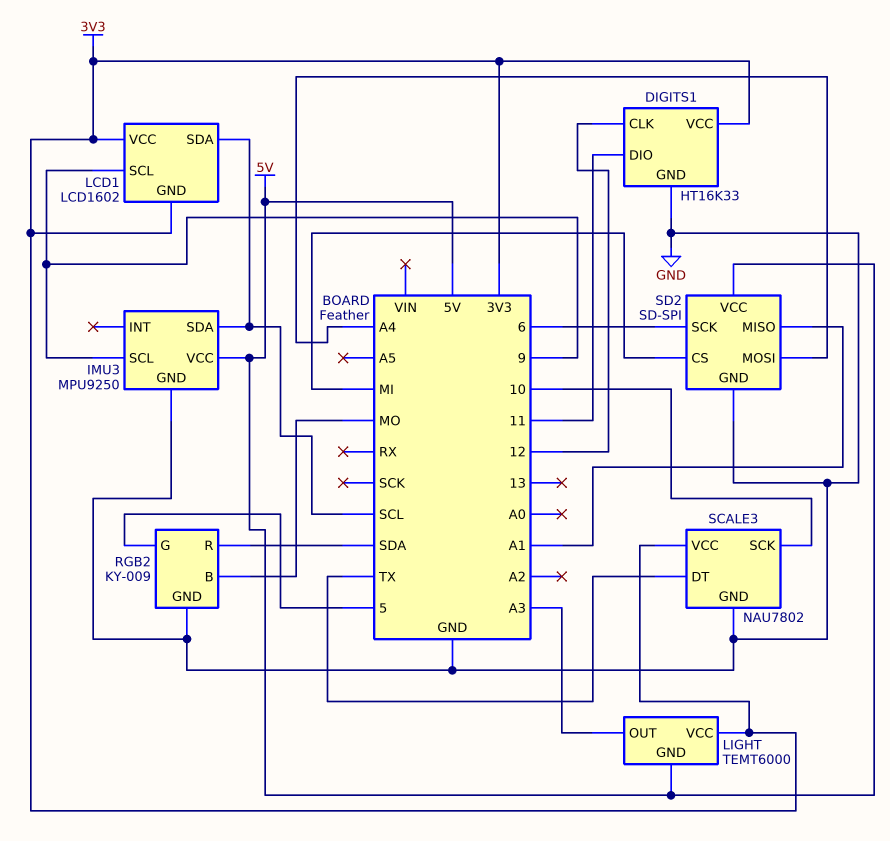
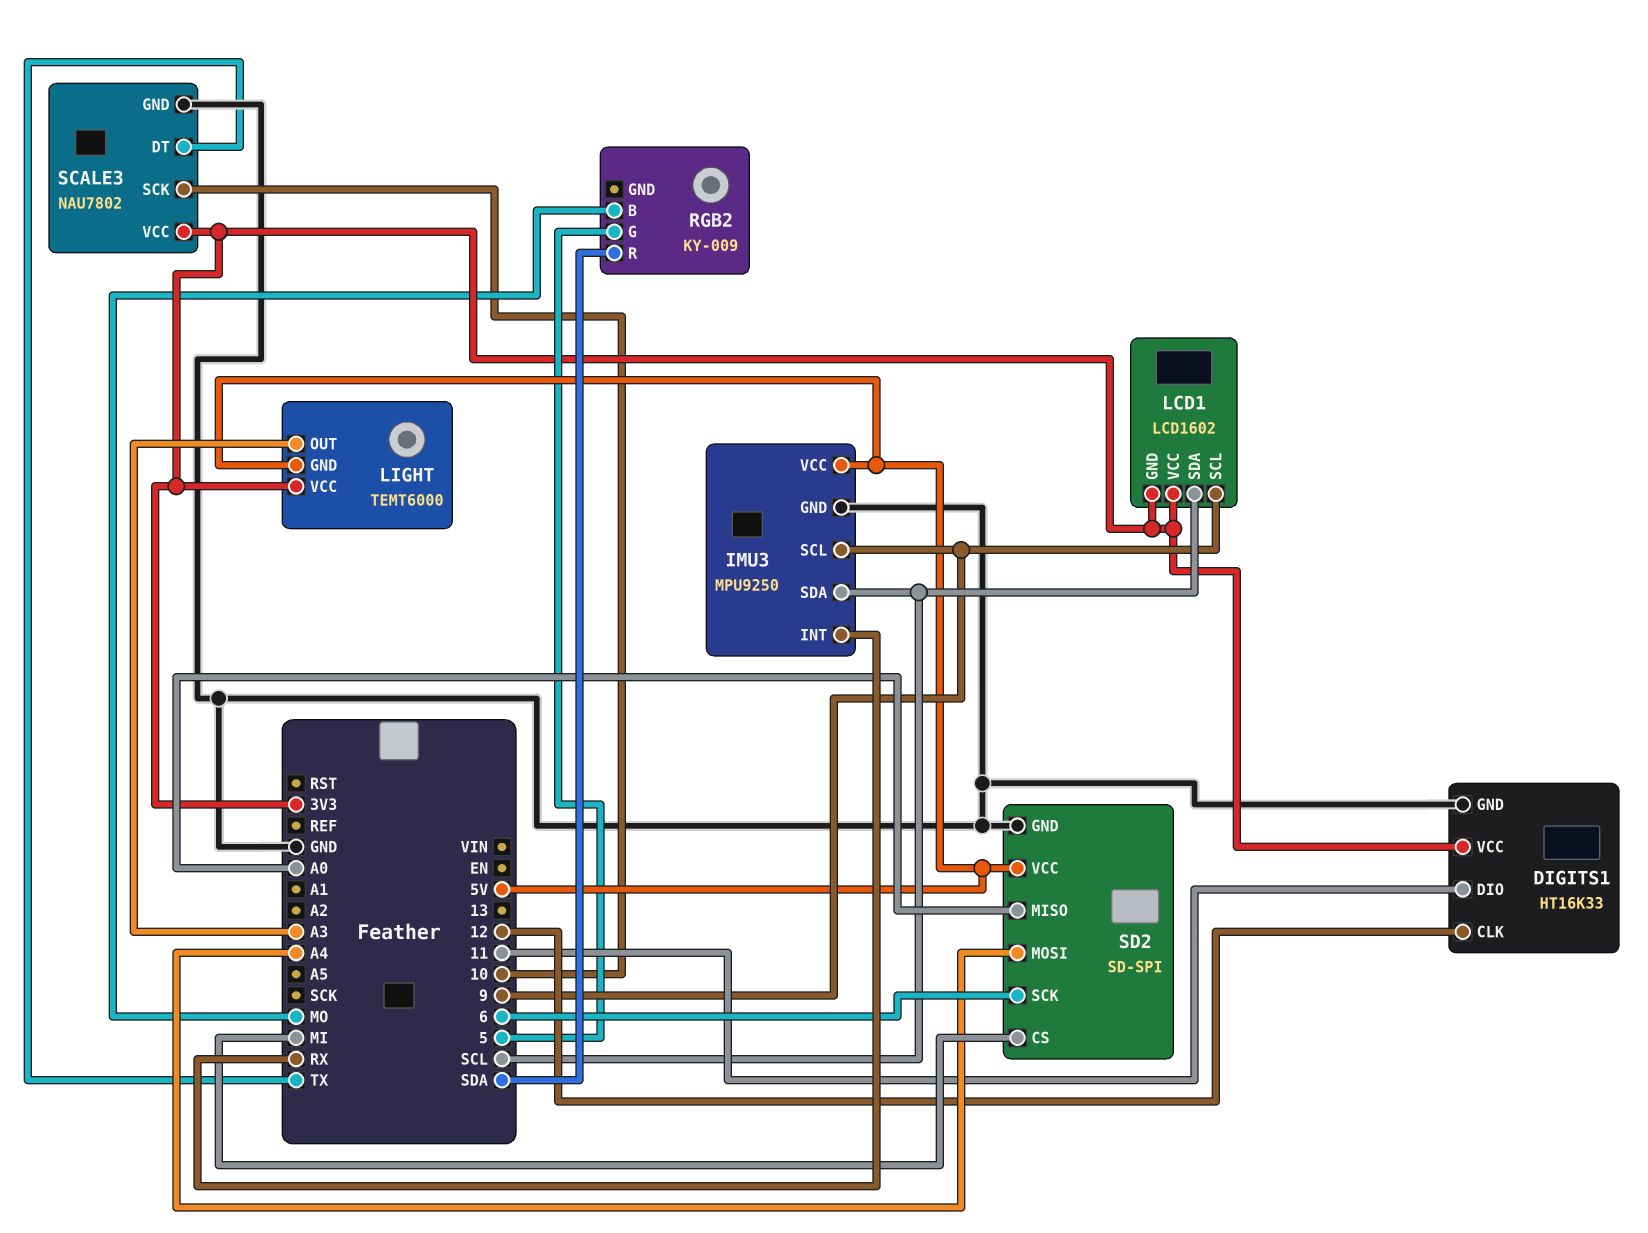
IMU3 pin INT: none -> RX
RGB2 pin GND: GND -> none
SD2 pin MISO: A1 -> A0

